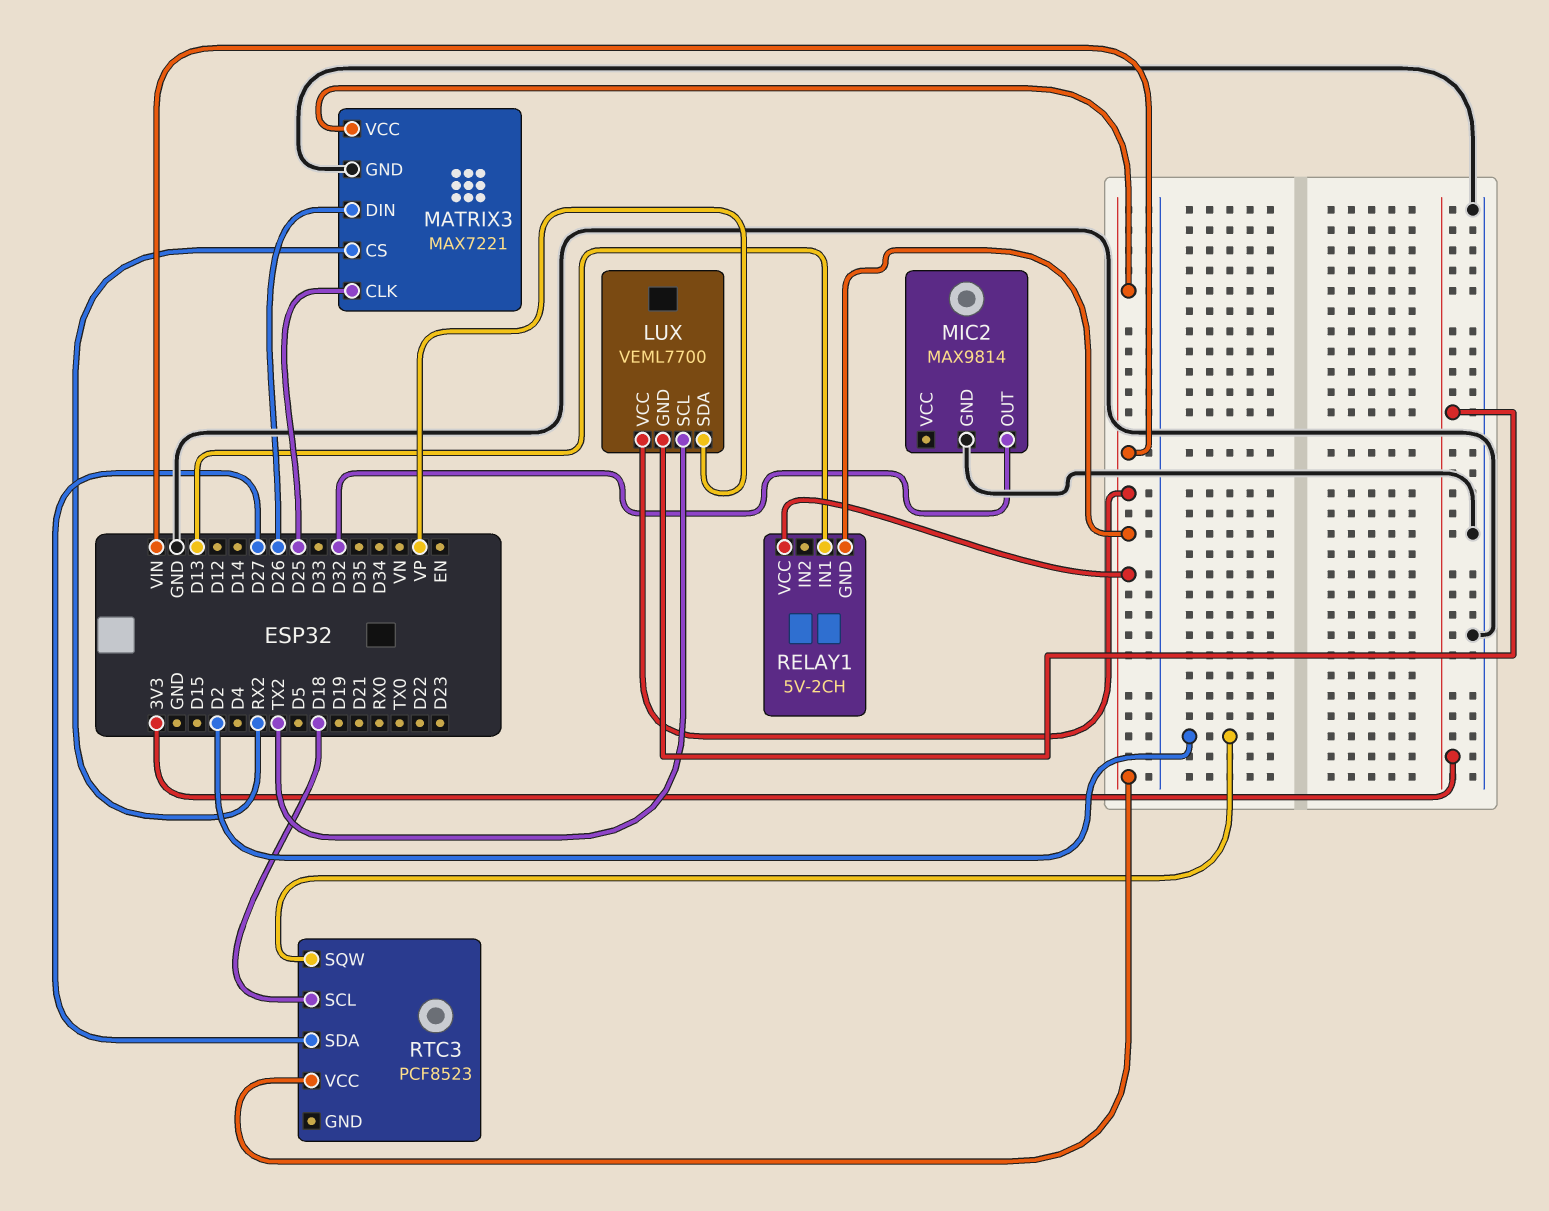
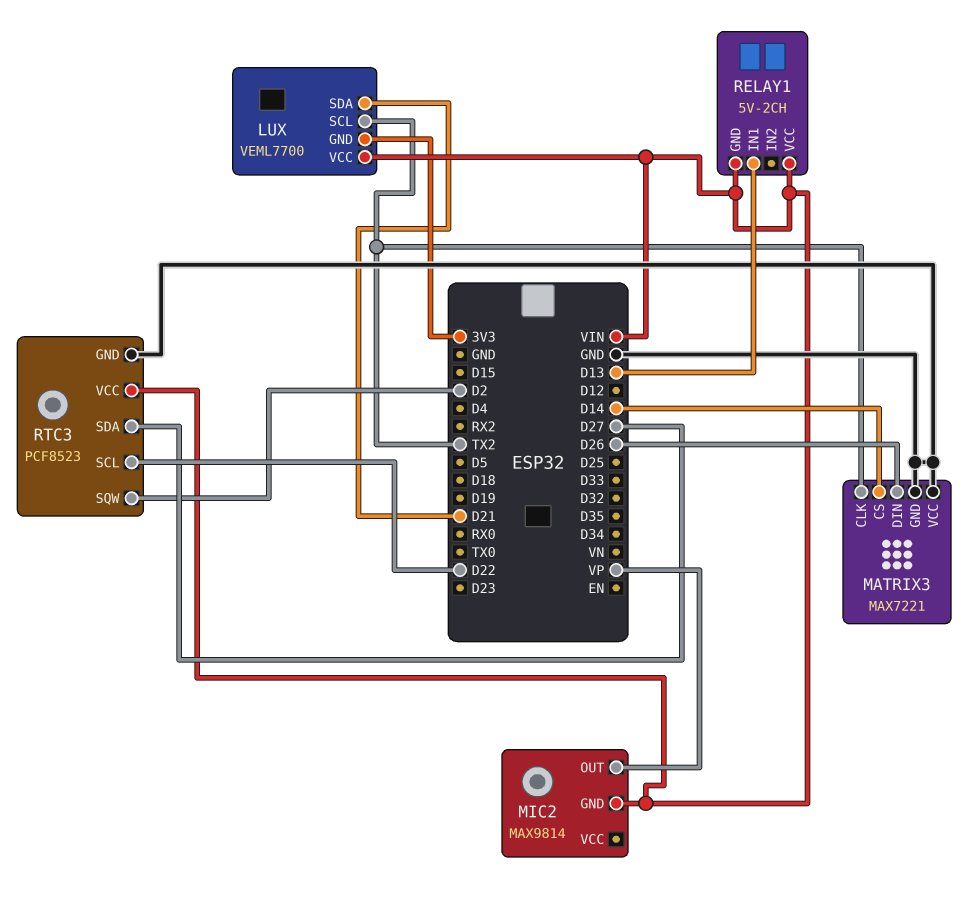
LUX pin SDA: VP -> D21
MATRIX3 pin CLK: D25 -> TX2
MATRIX3 pin CS: RX2 -> D14
MATRIX3 pin VCC: VIN -> GND
MIC2 pin GND: GND -> VIN
MIC2 pin OUT: D32 -> VP
RTC3 pin GND: none -> GND
RTC3 pin SCL: D18 -> D22

